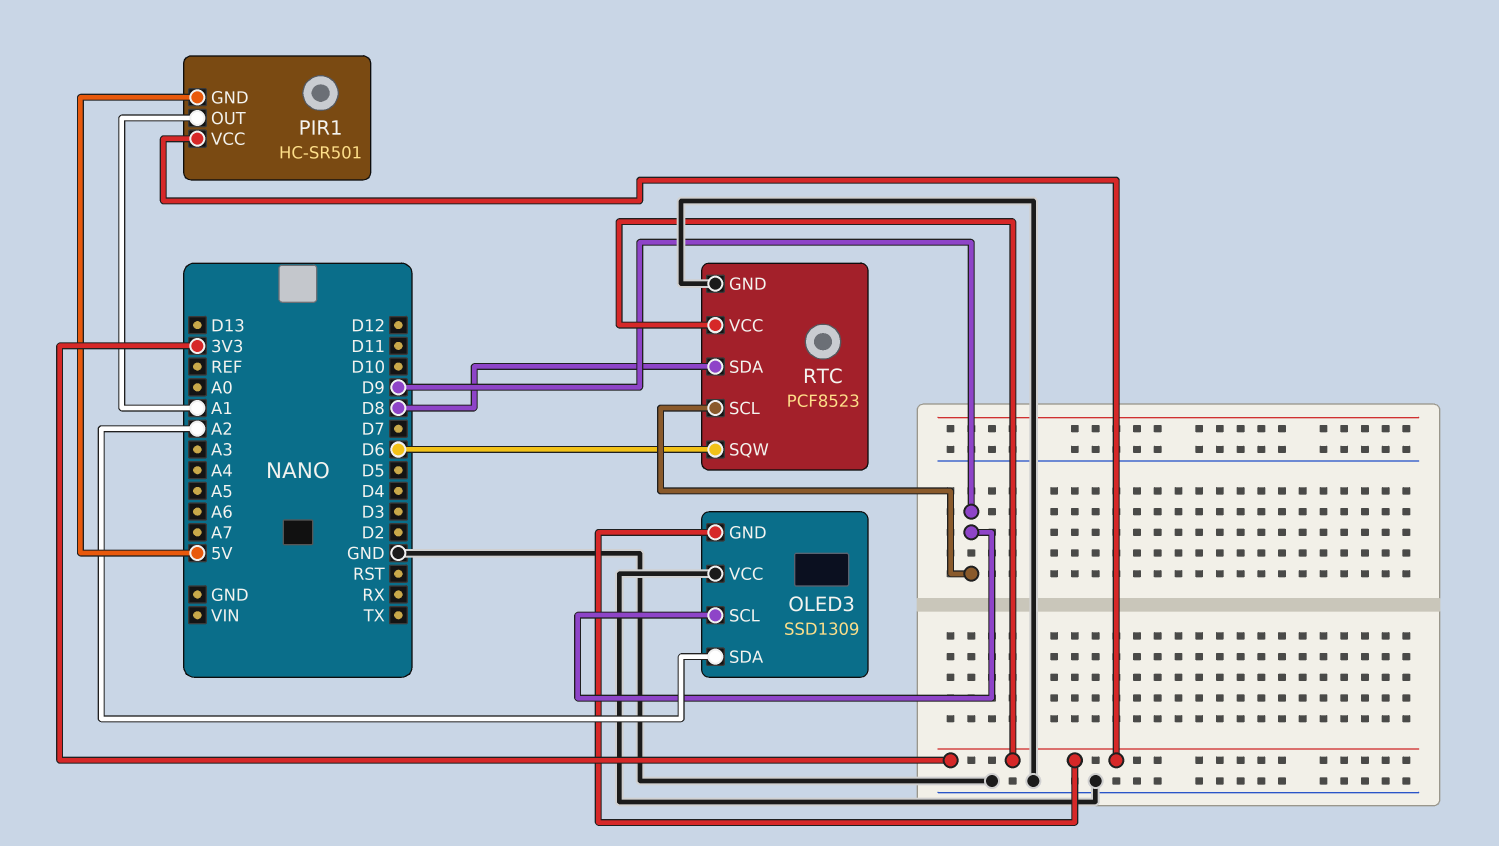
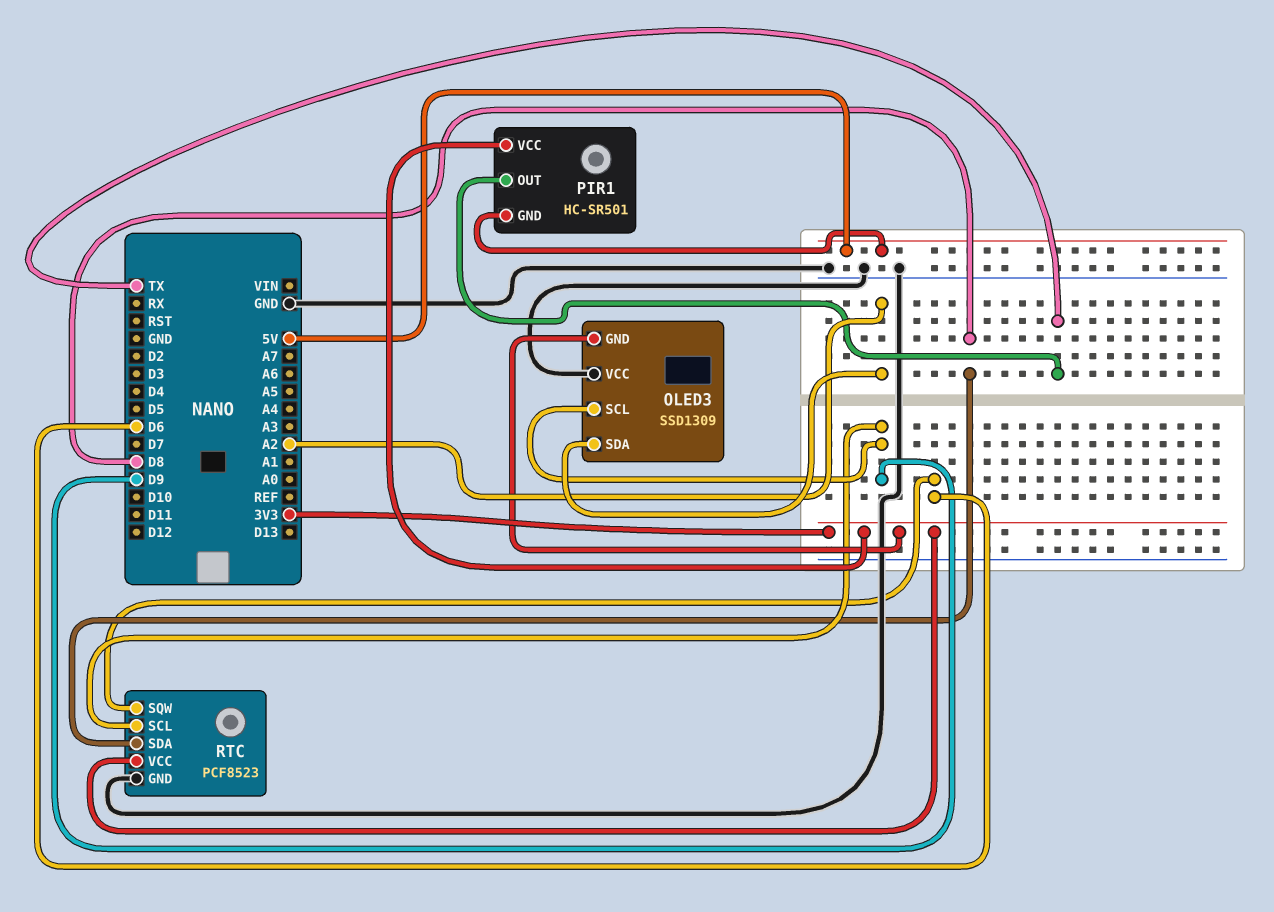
PIR1 pin OUT: A1 -> TX

